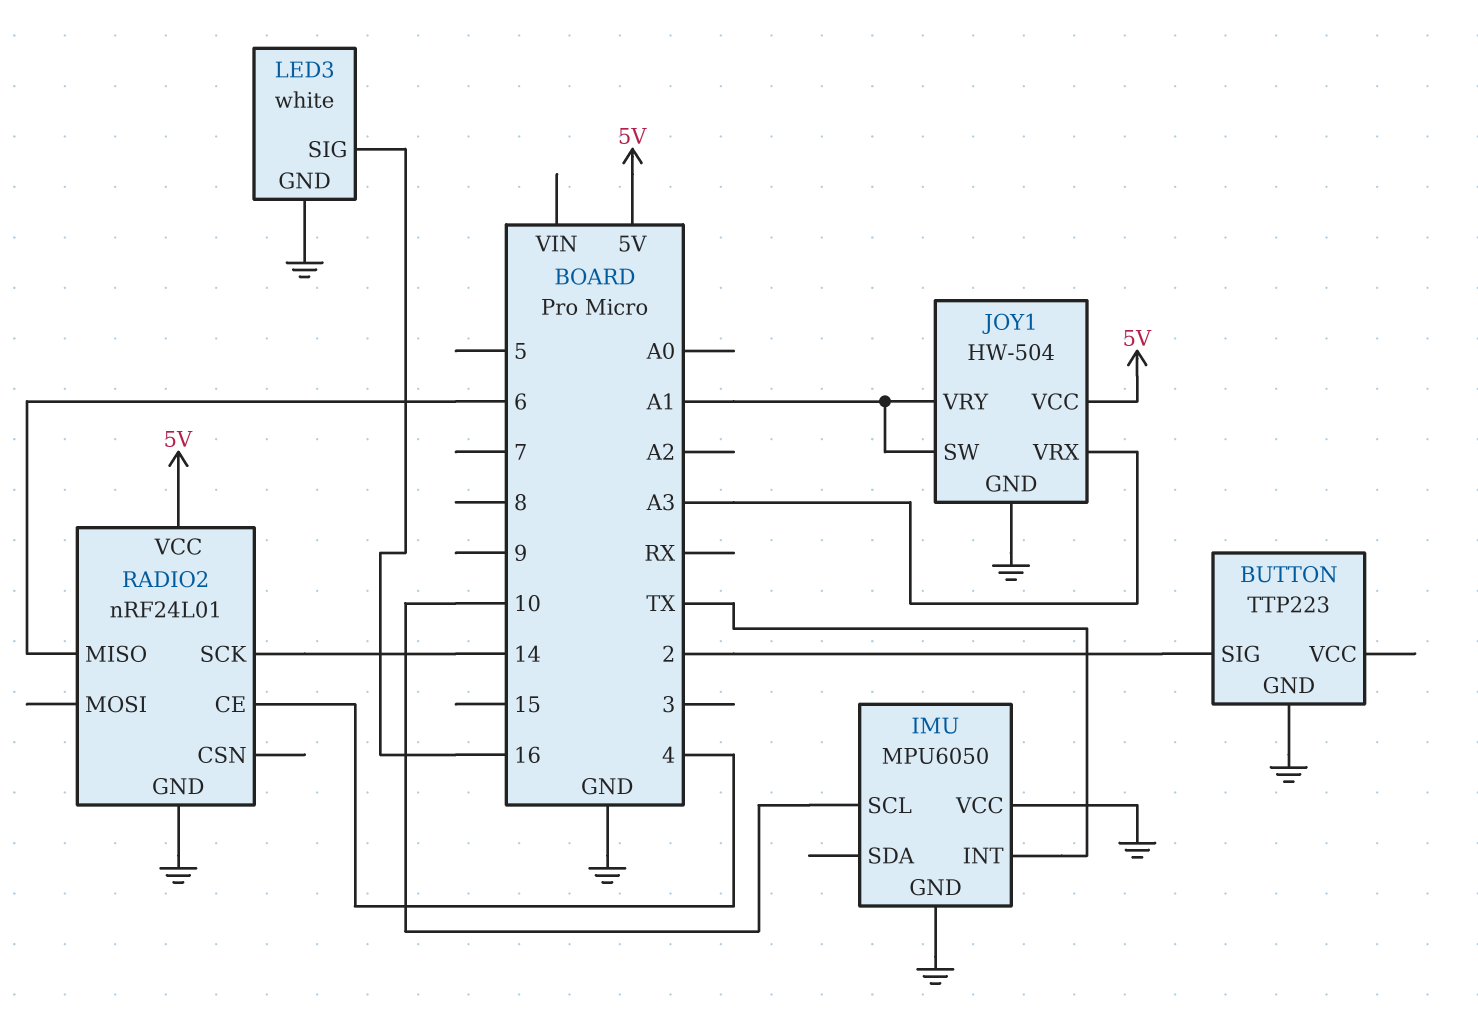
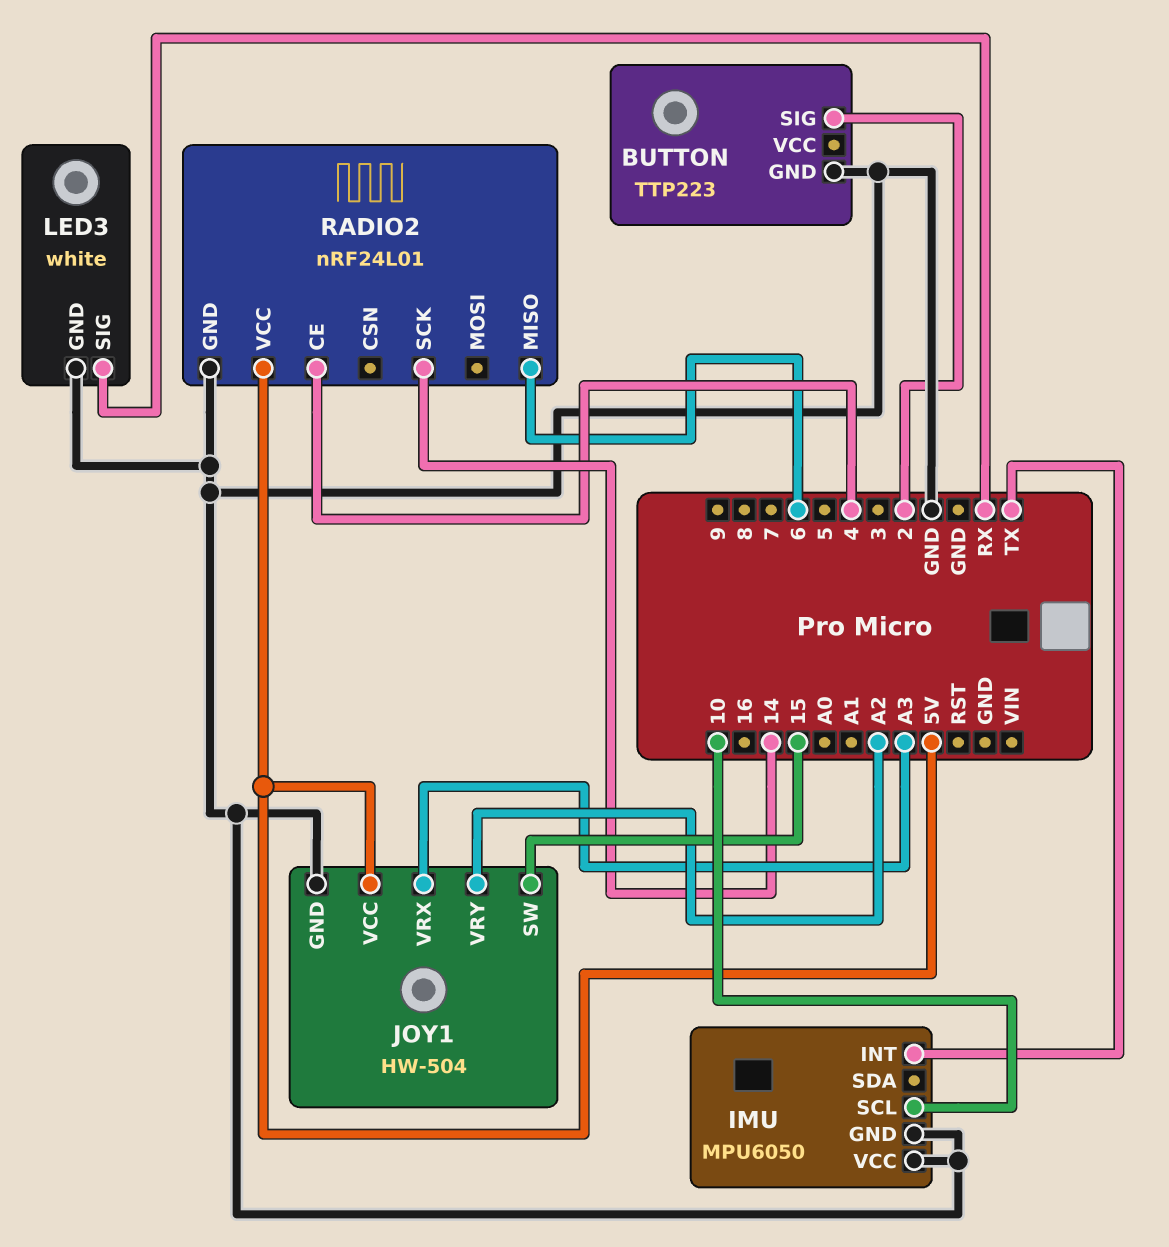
JOY1 pin SW: A1 -> 15
JOY1 pin VRY: A1 -> A2
LED3 pin SIG: 16 -> RX

